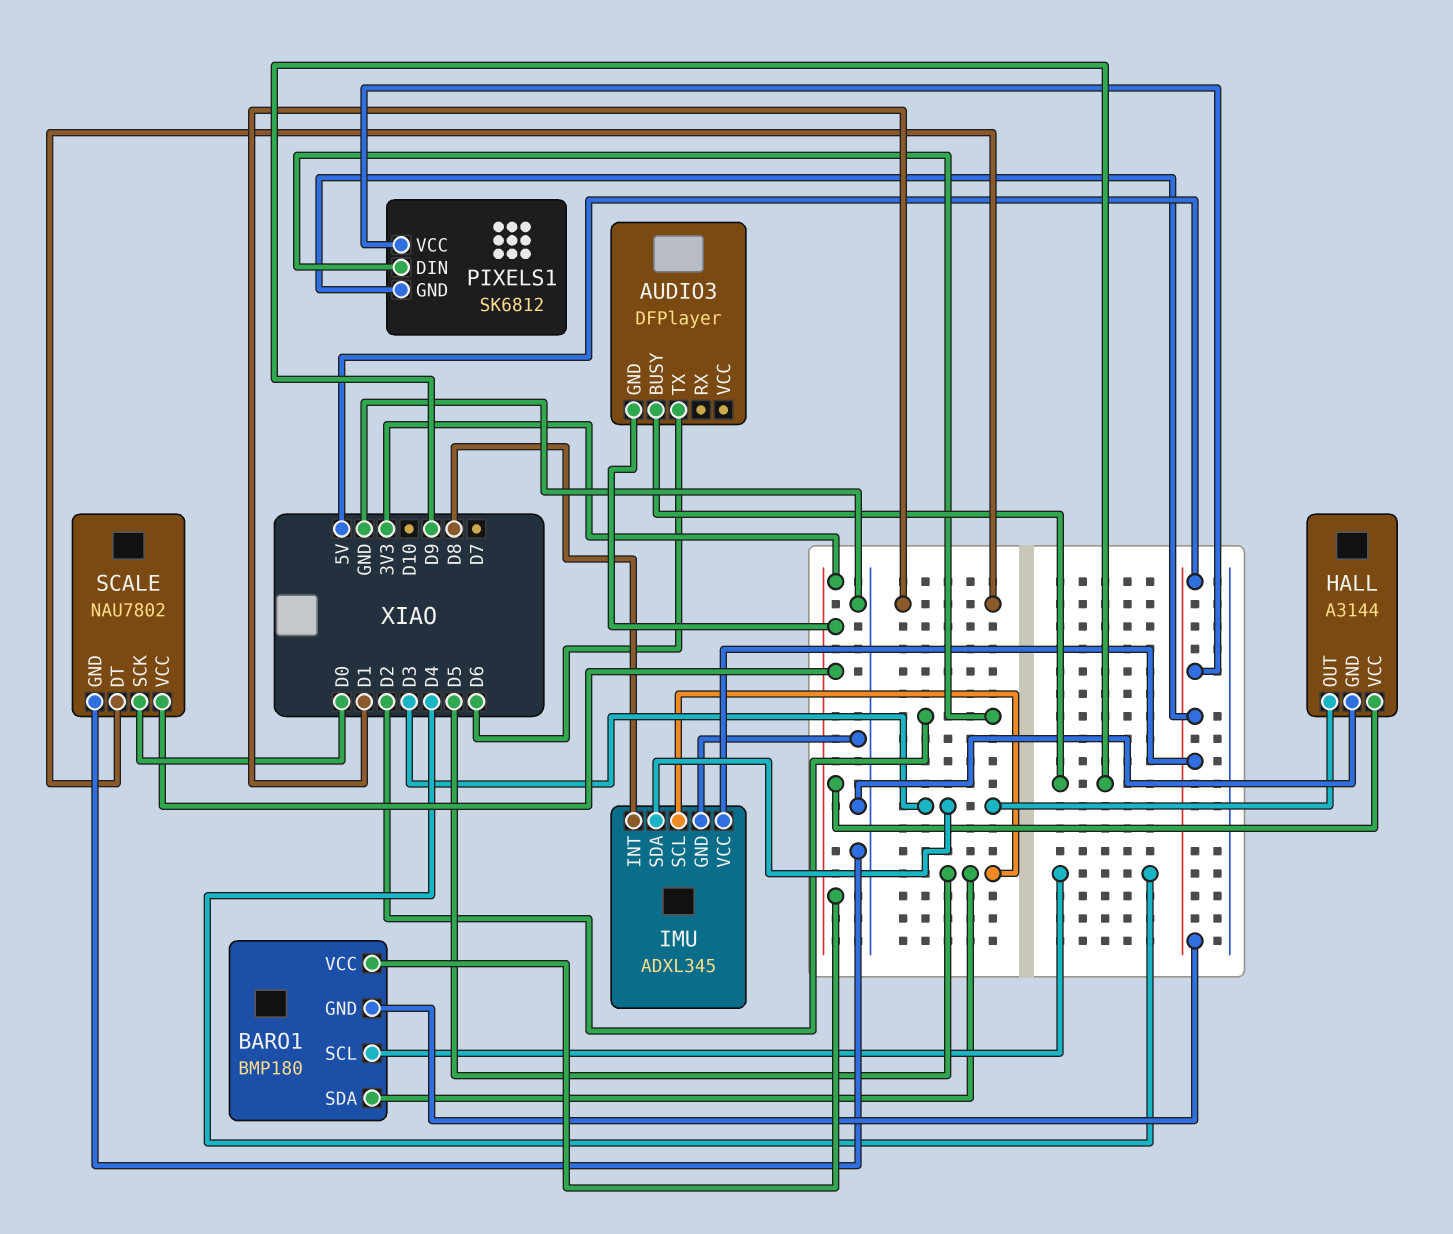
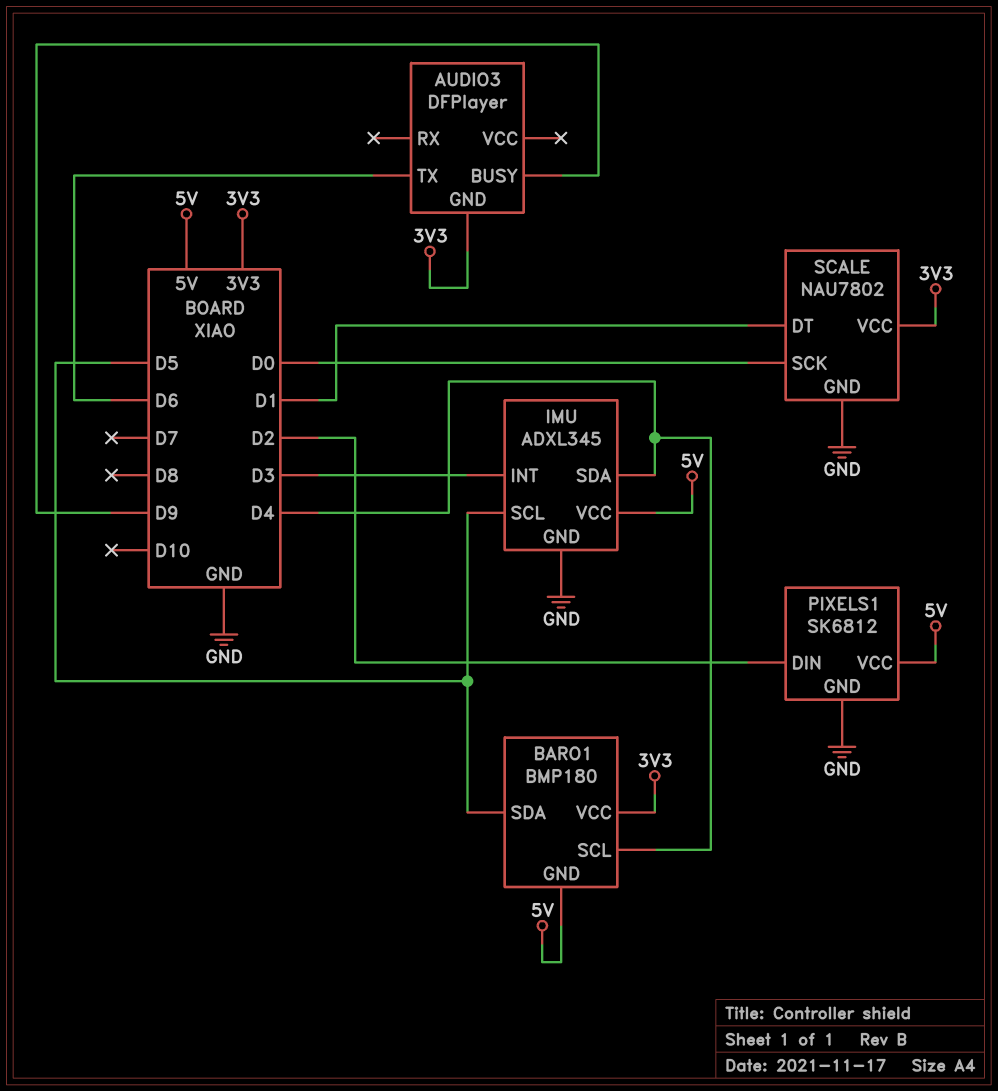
HALL: A3144 -> none
HALL pin GND: GND -> none
HALL pin OUT: D3 -> none
HALL pin VCC: 3V3 -> none
IMU pin INT: D8 -> D3
IMU pin SDA: D3 -> D4
PIXELS1 pin GND: 5V -> GND

